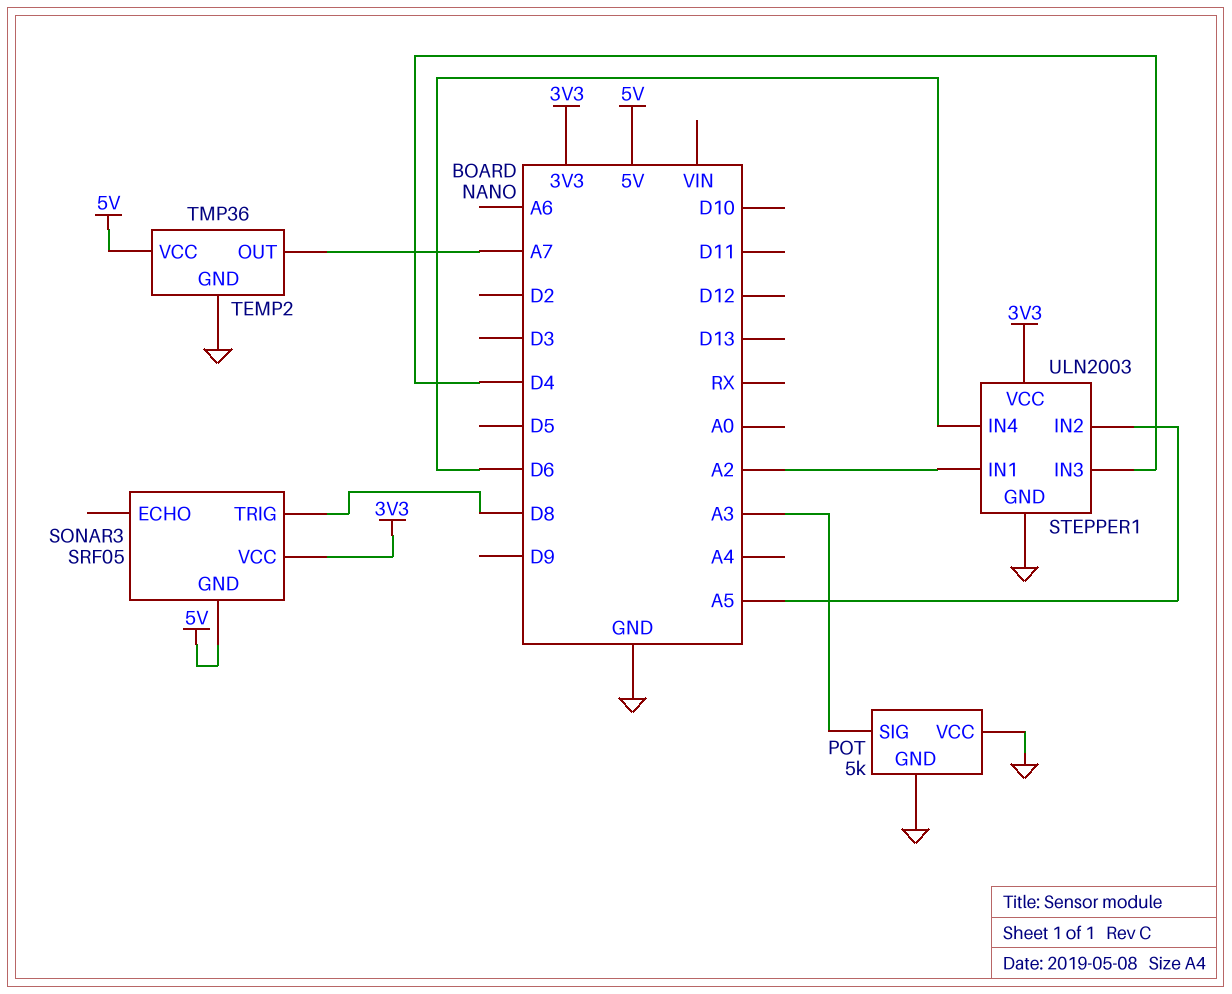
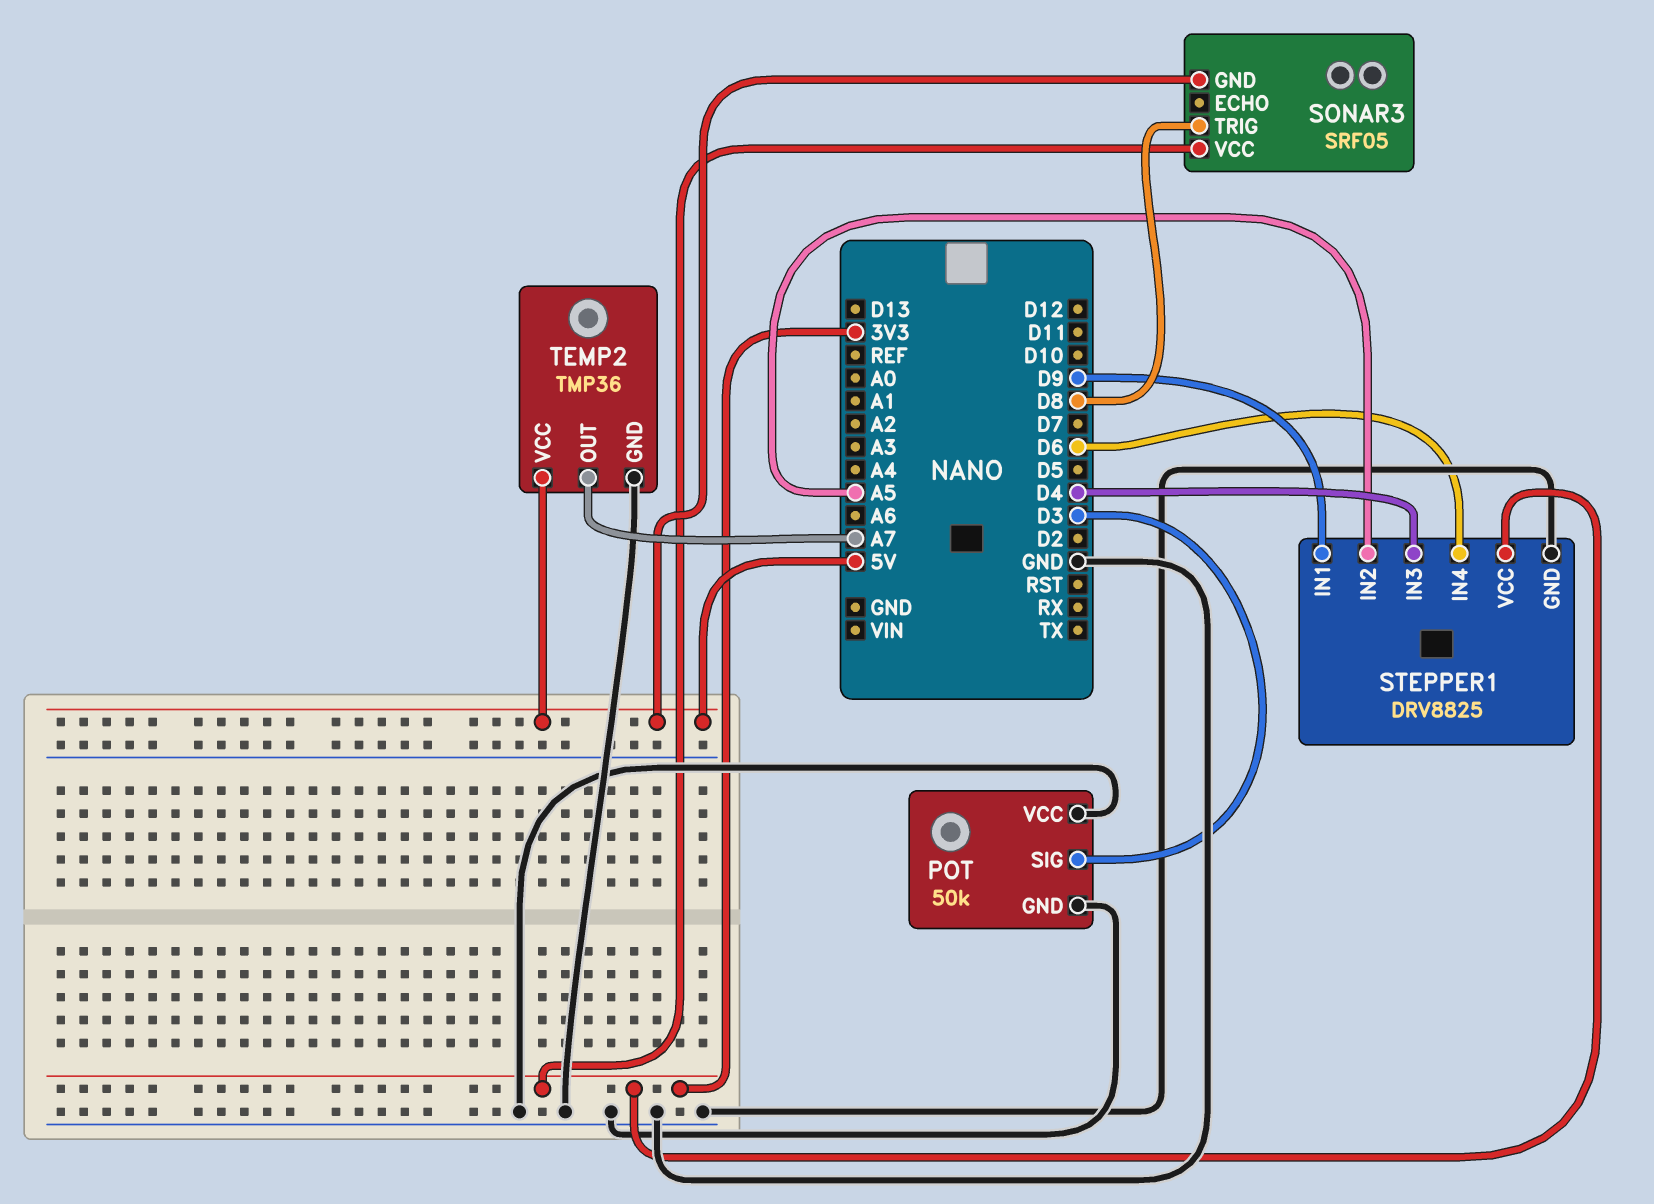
POT: 5k -> 50k
POT pin SIG: A3 -> D3
STEPPER1: ULN2003 -> DRV8825
STEPPER1 pin IN1: A2 -> D9

